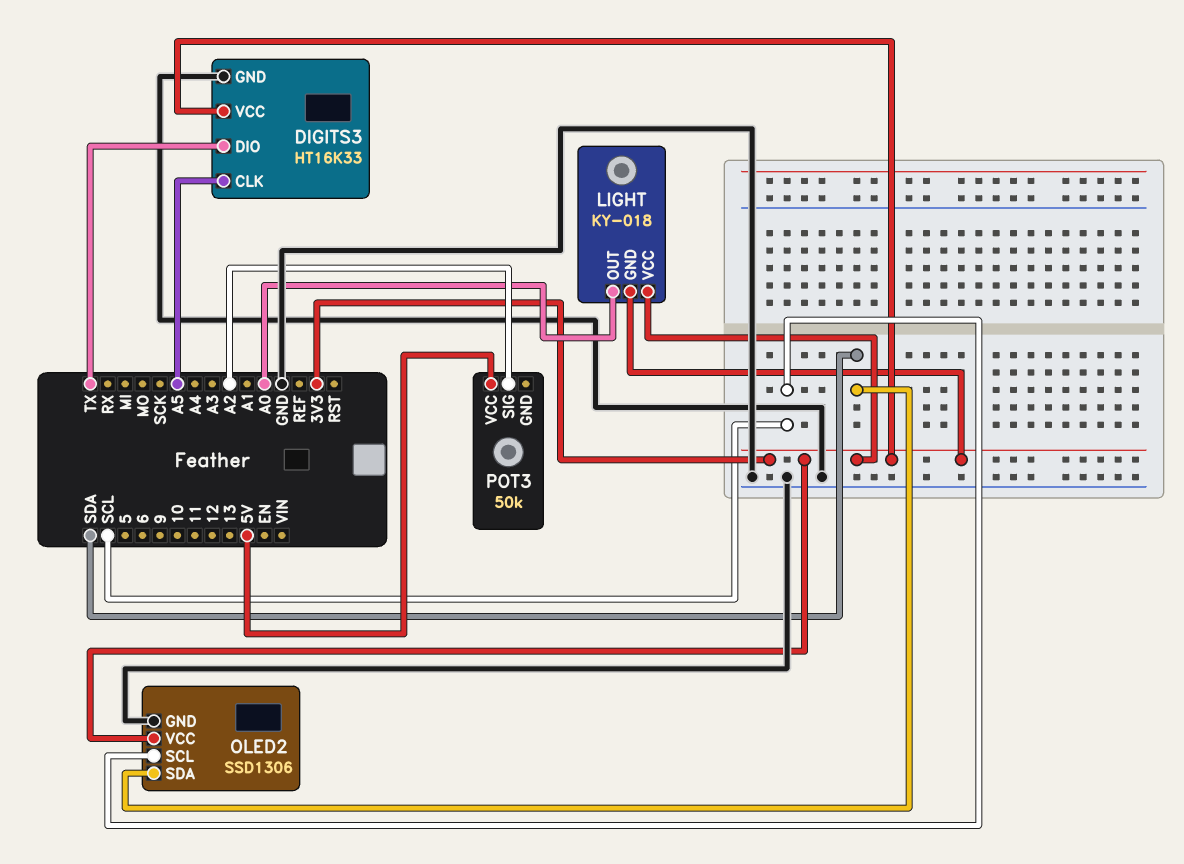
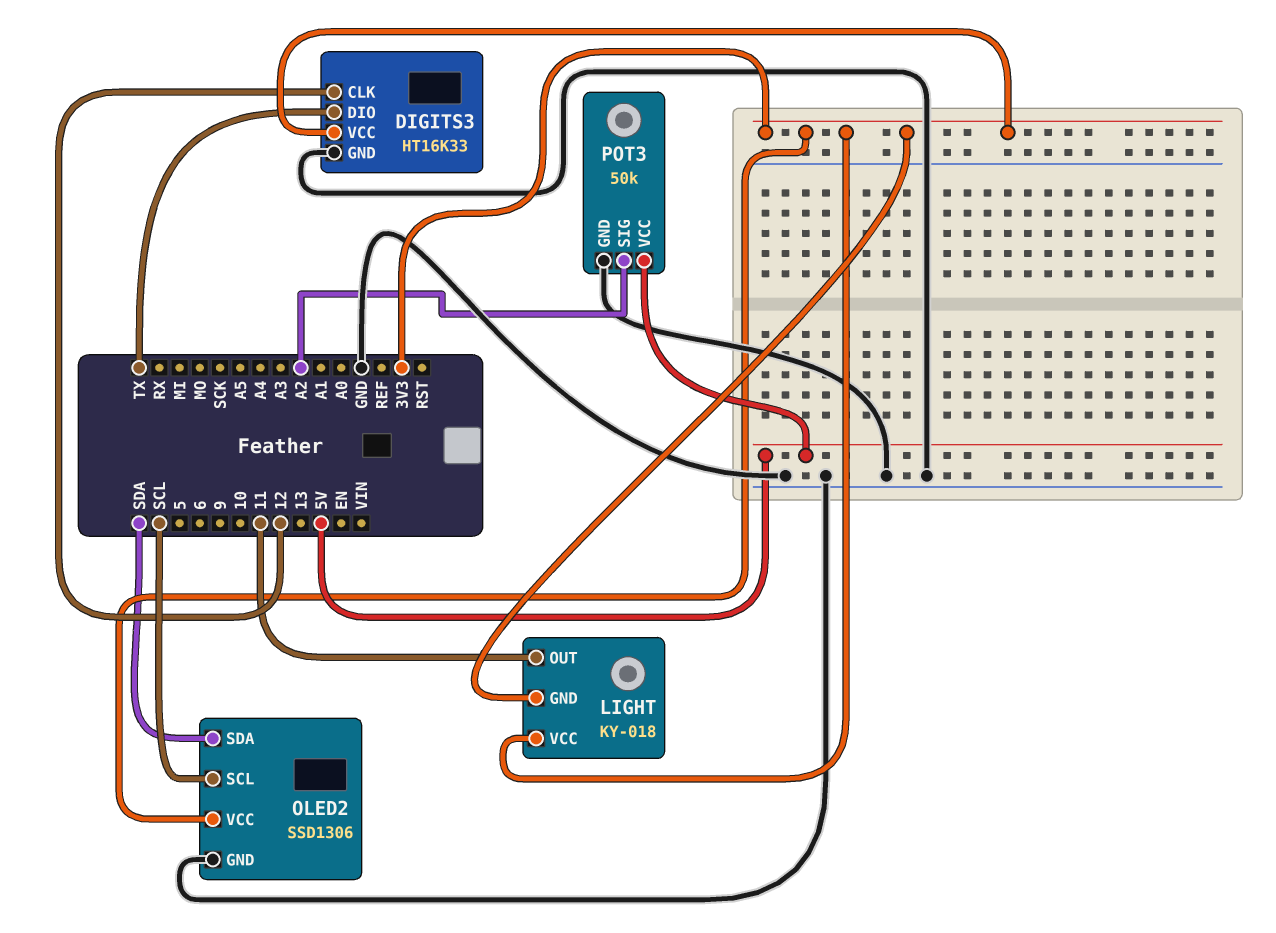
DIGITS3 pin CLK: A5 -> 12
LIGHT pin OUT: A0 -> 11
POT3 pin GND: none -> GND

